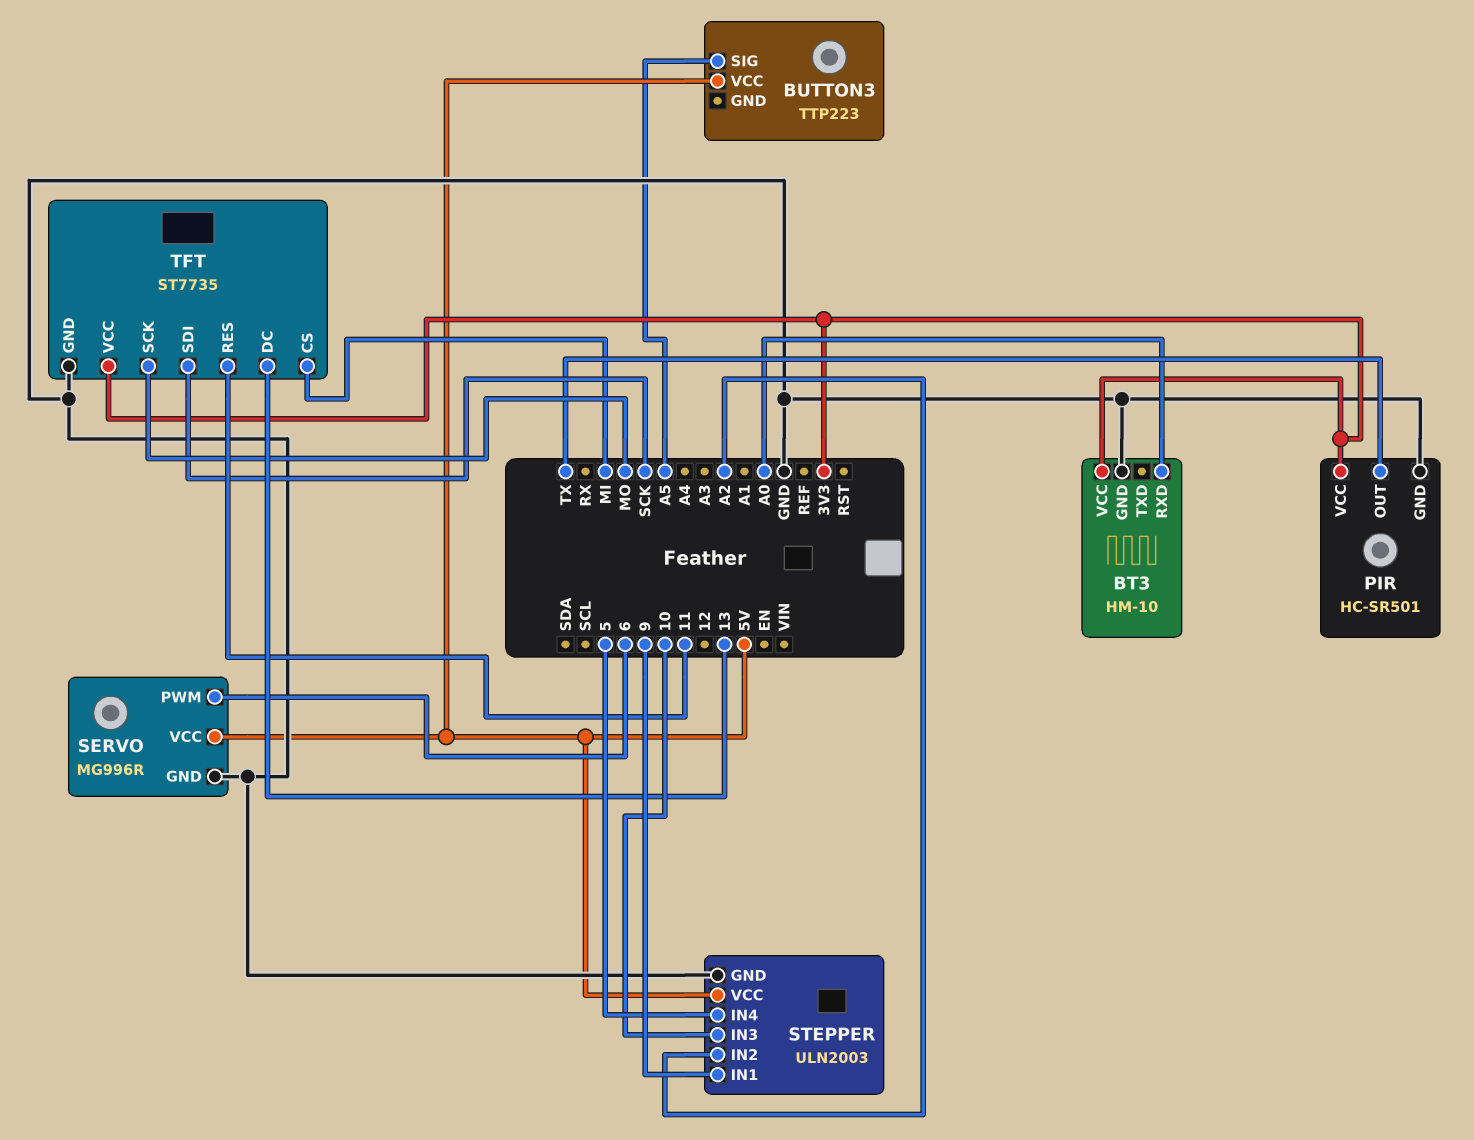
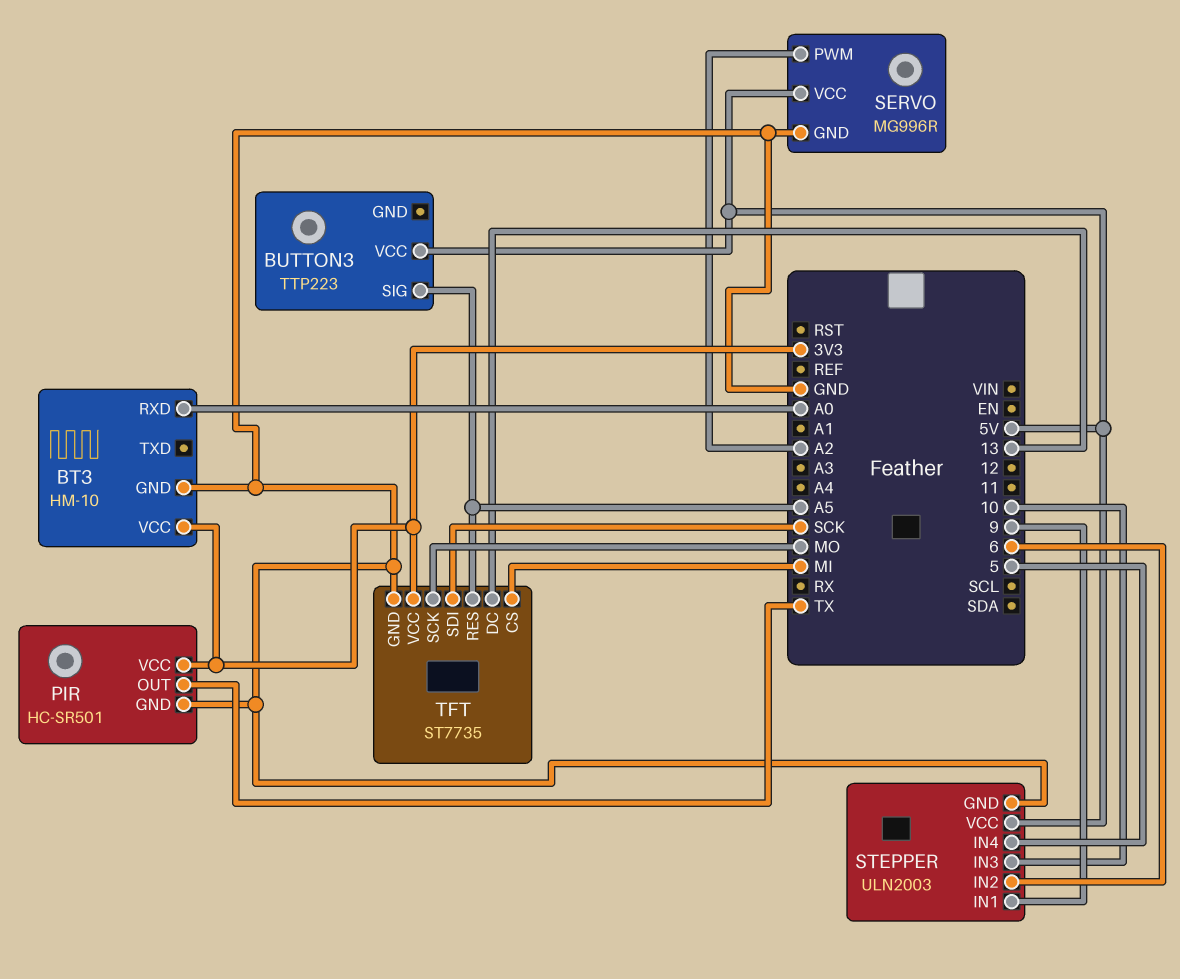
SERVO pin PWM: 6 -> A2
STEPPER pin IN2: A2 -> 6
TFT pin RES: 11 -> A5

